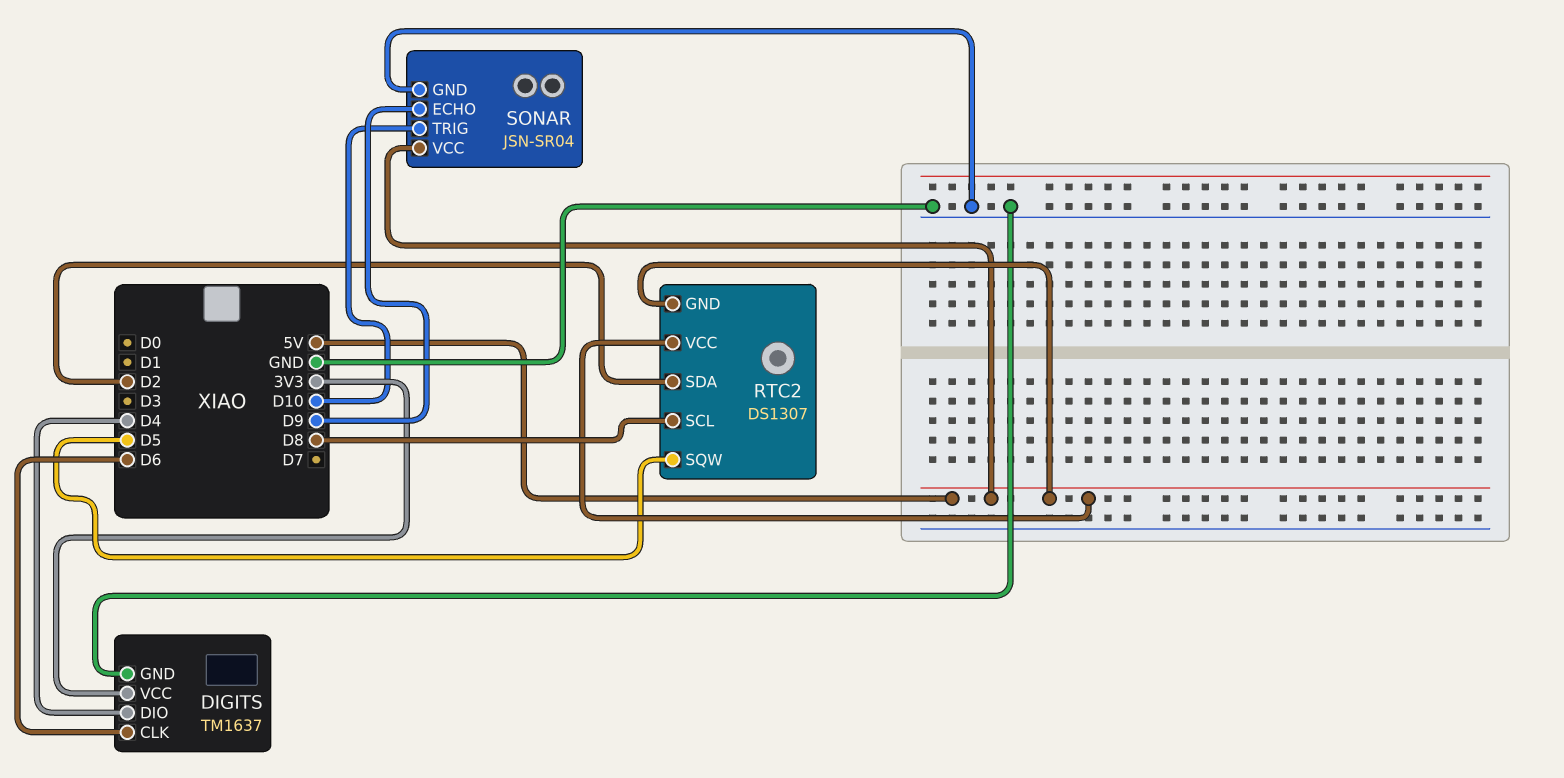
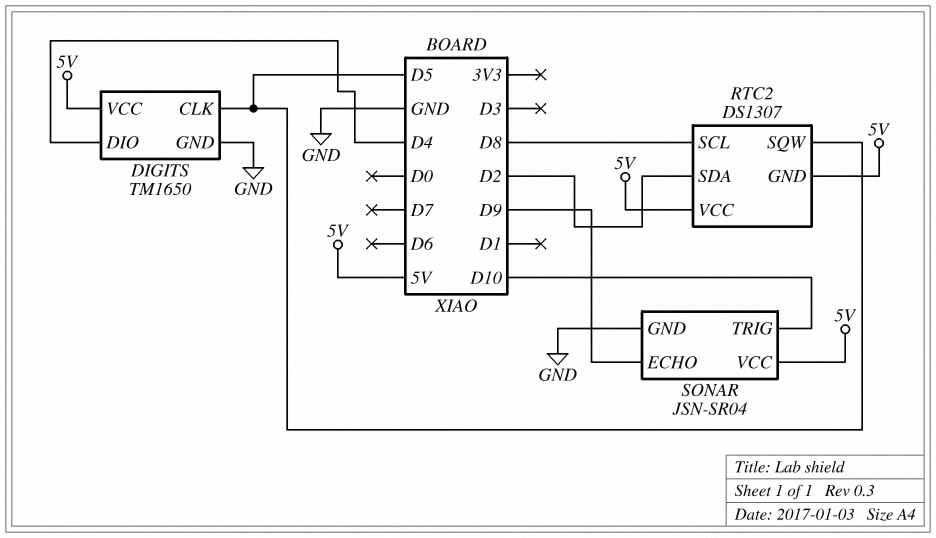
DIGITS: TM1637 -> TM1650
DIGITS pin CLK: D6 -> D5
DIGITS pin VCC: 3V3 -> 5V

